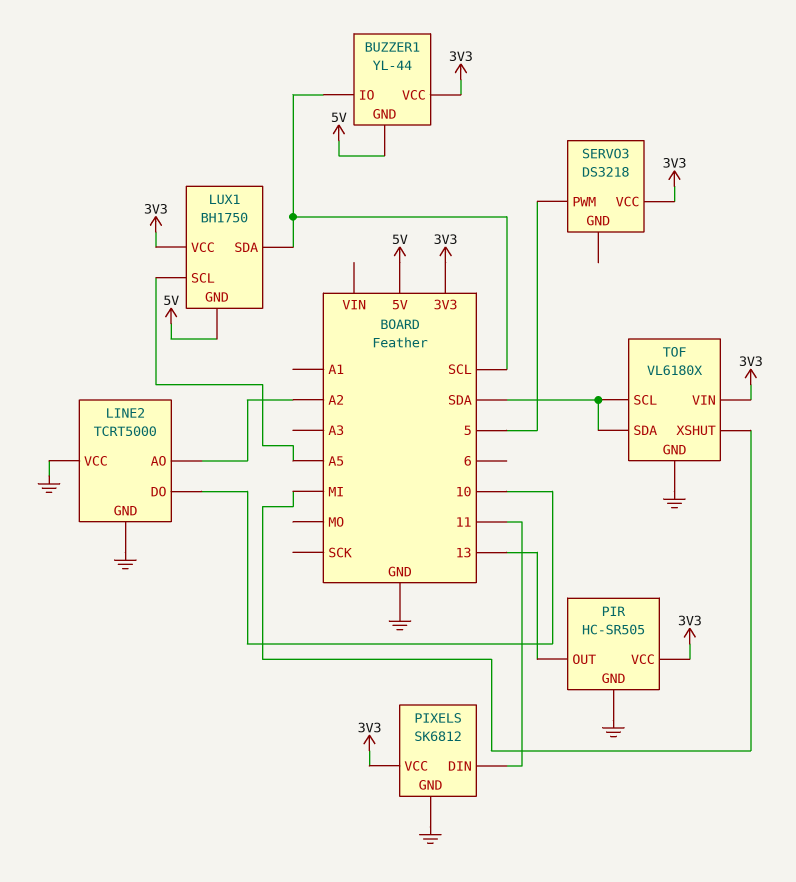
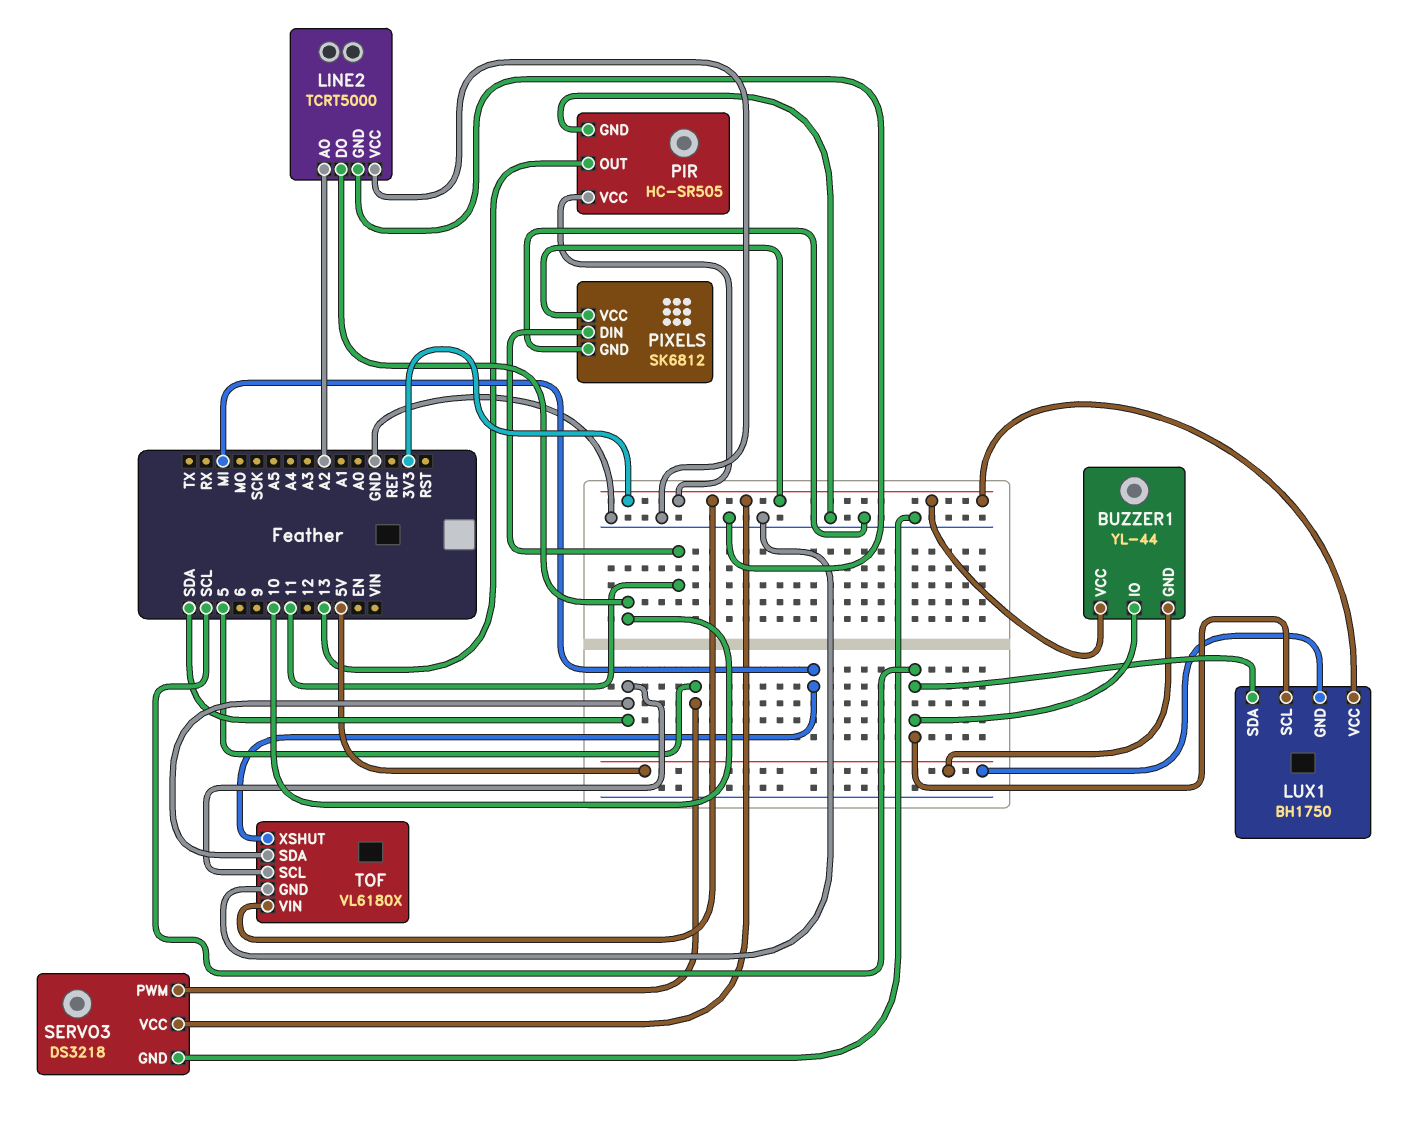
LUX1 pin SCL: A5 -> SCL
SERVO3 pin GND: none -> GND

